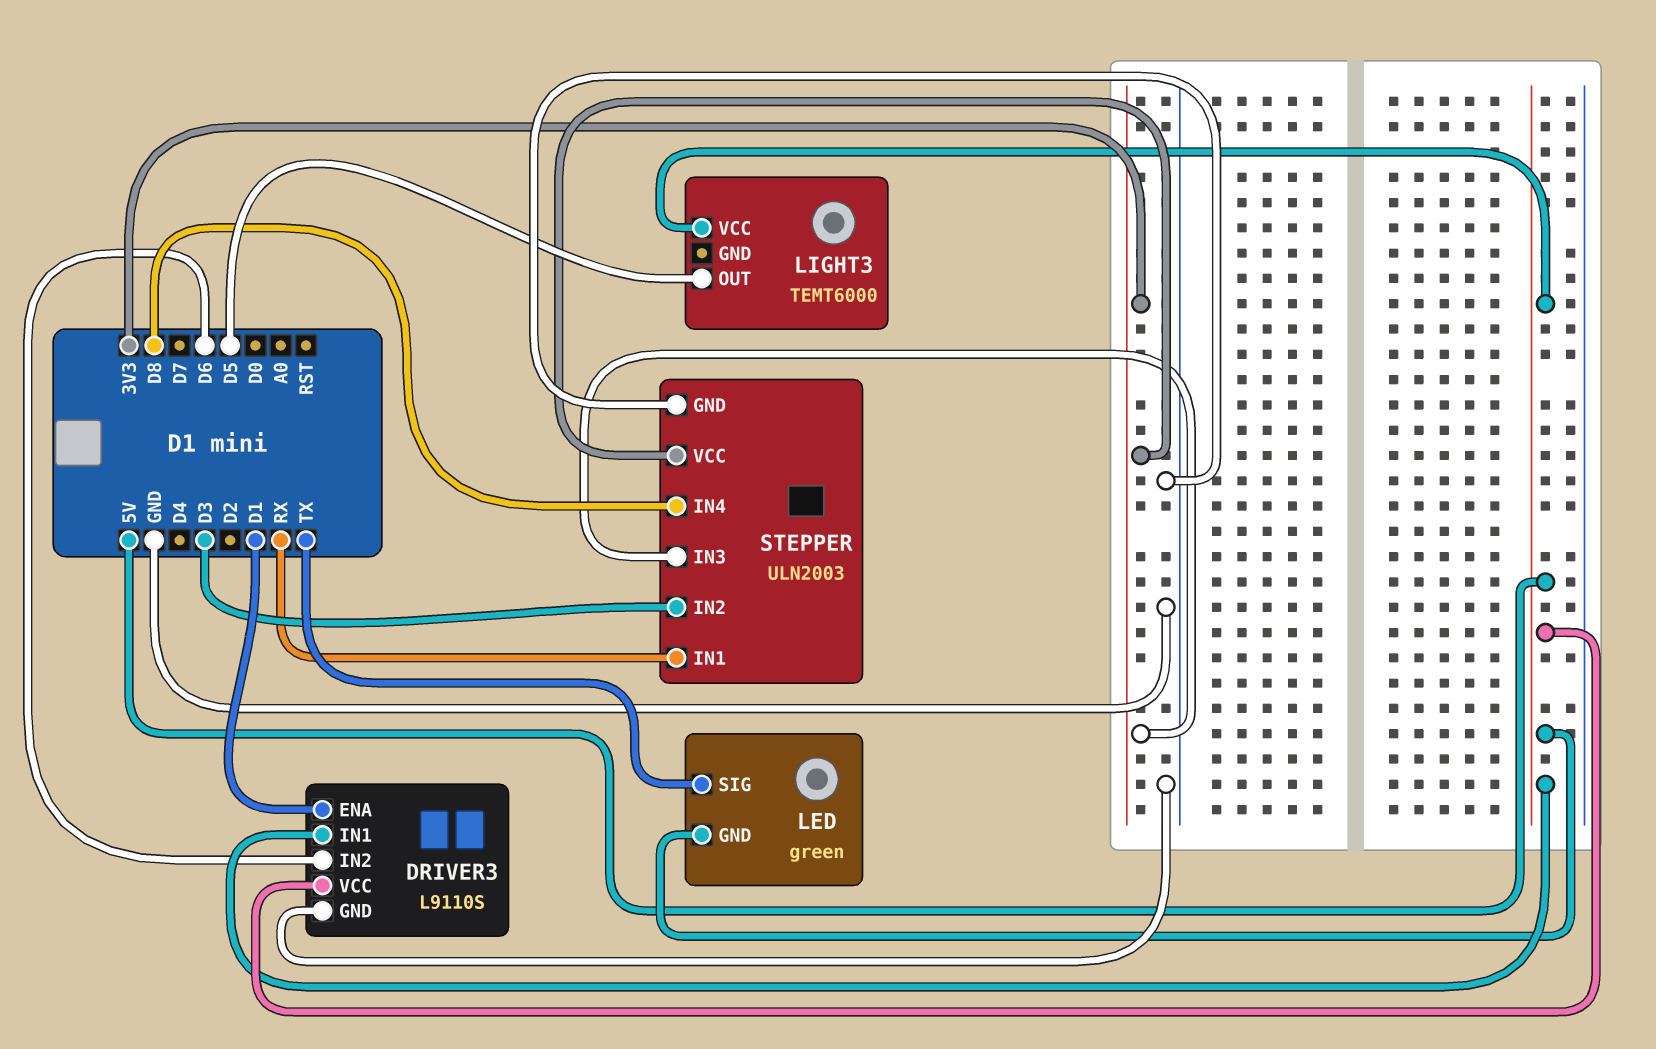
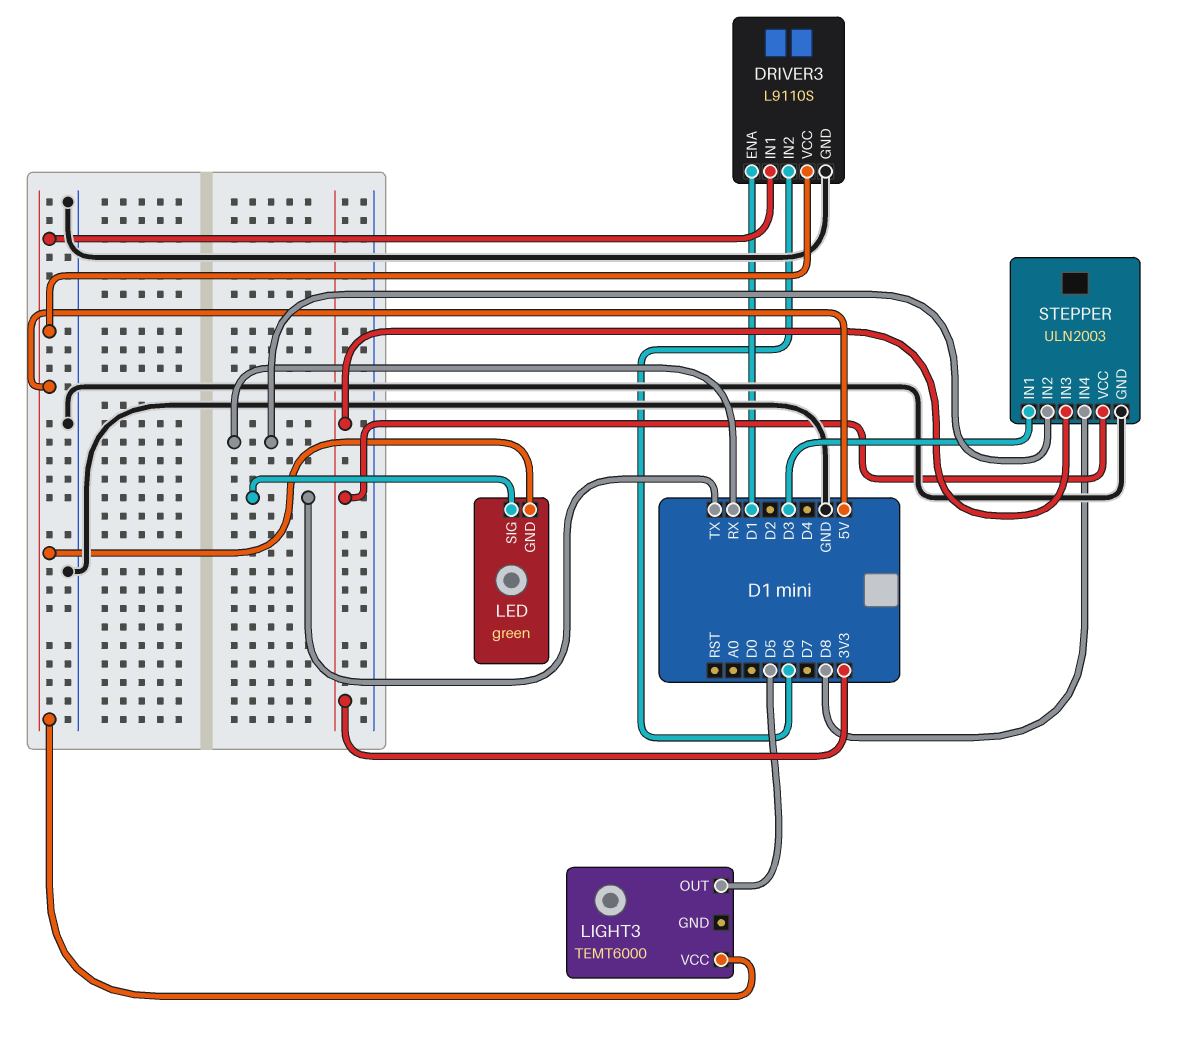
STEPPER pin IN1: RX -> D3
STEPPER pin IN2: D3 -> RX

